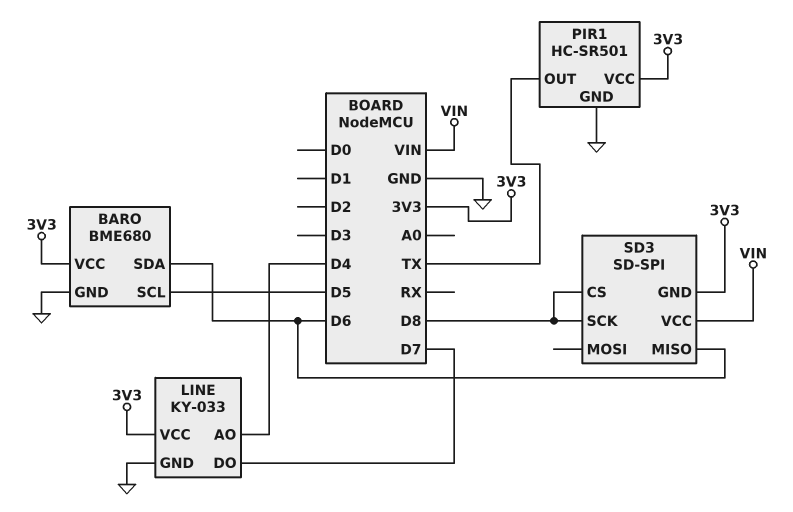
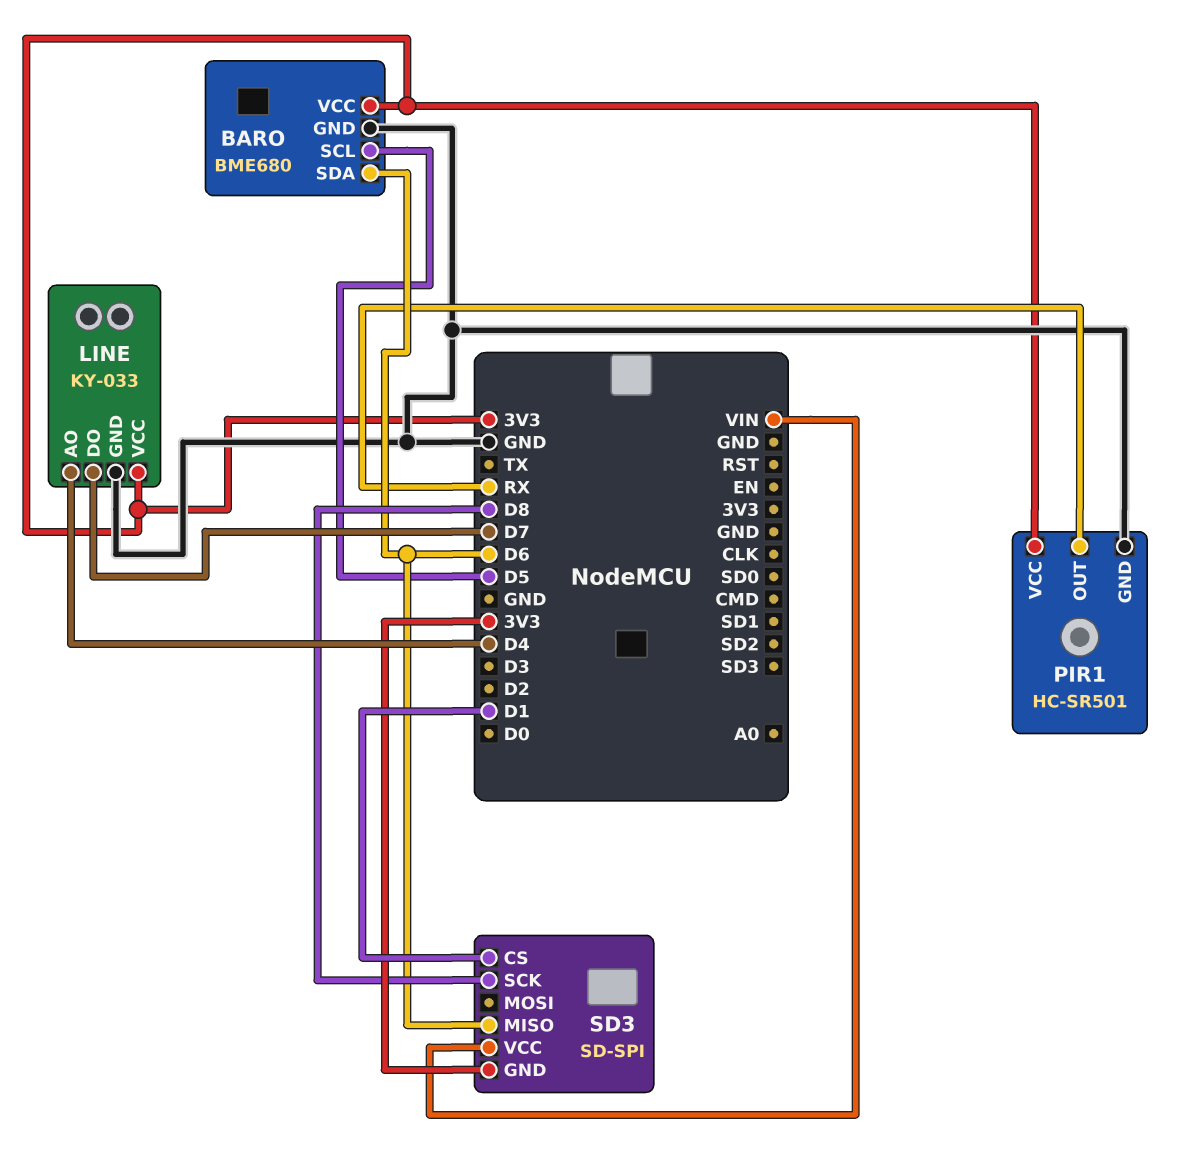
PIR1 pin OUT: TX -> RX
SD3 pin CS: D8 -> D1

